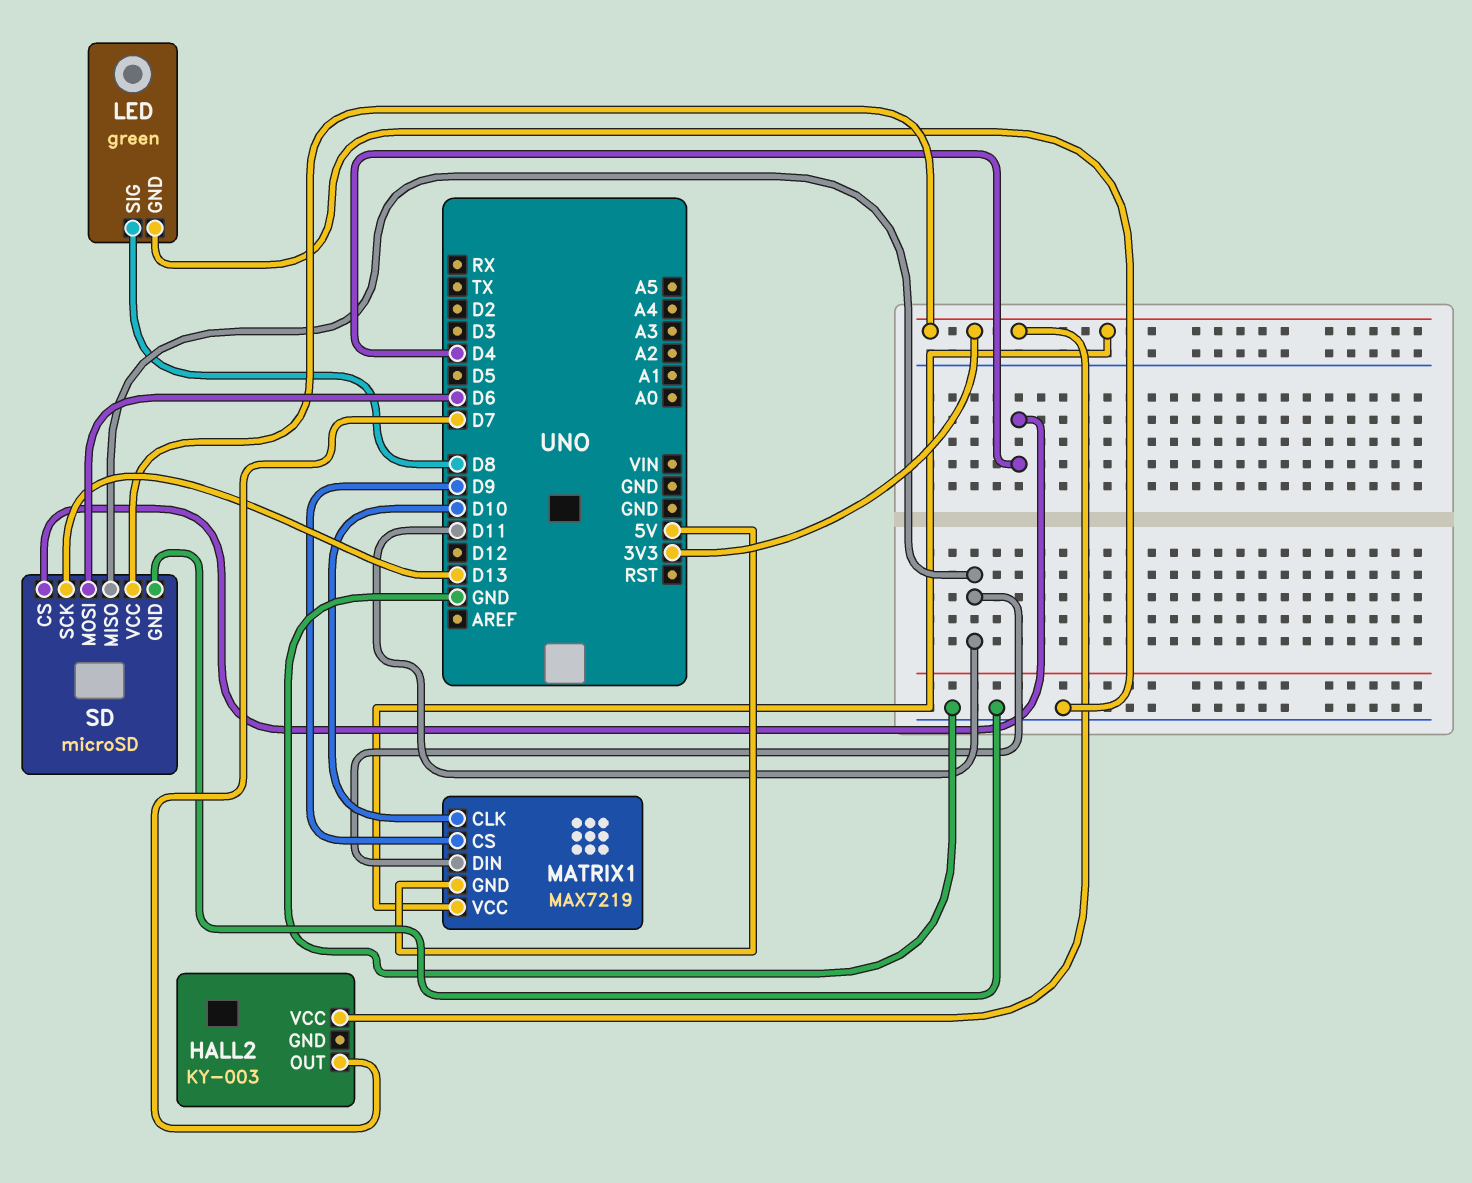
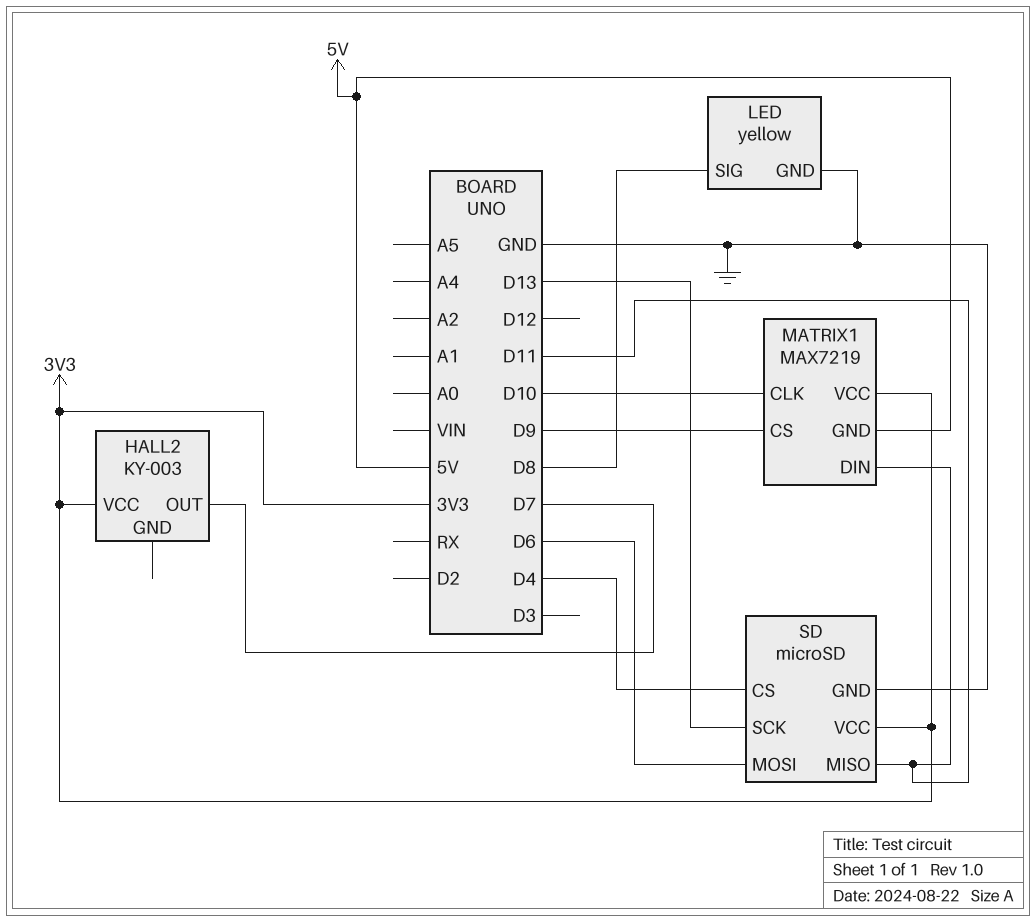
LED: green -> yellow

